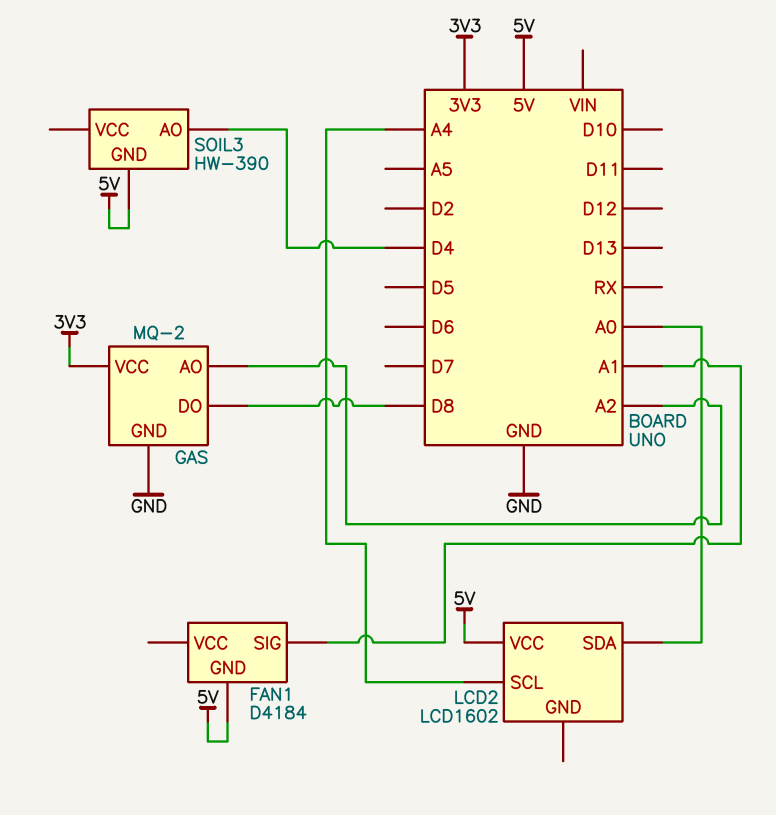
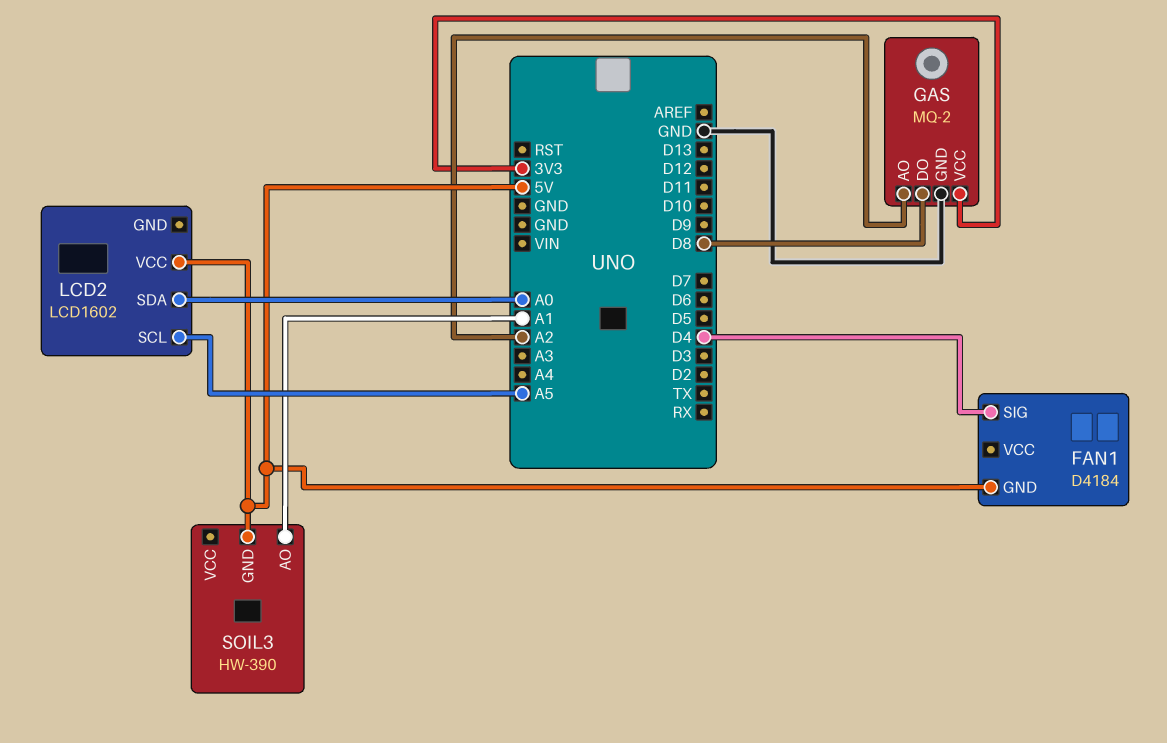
FAN1 pin SIG: A1 -> D4
LCD2 pin SCL: A4 -> A5
SOIL3 pin AO: D4 -> A1

